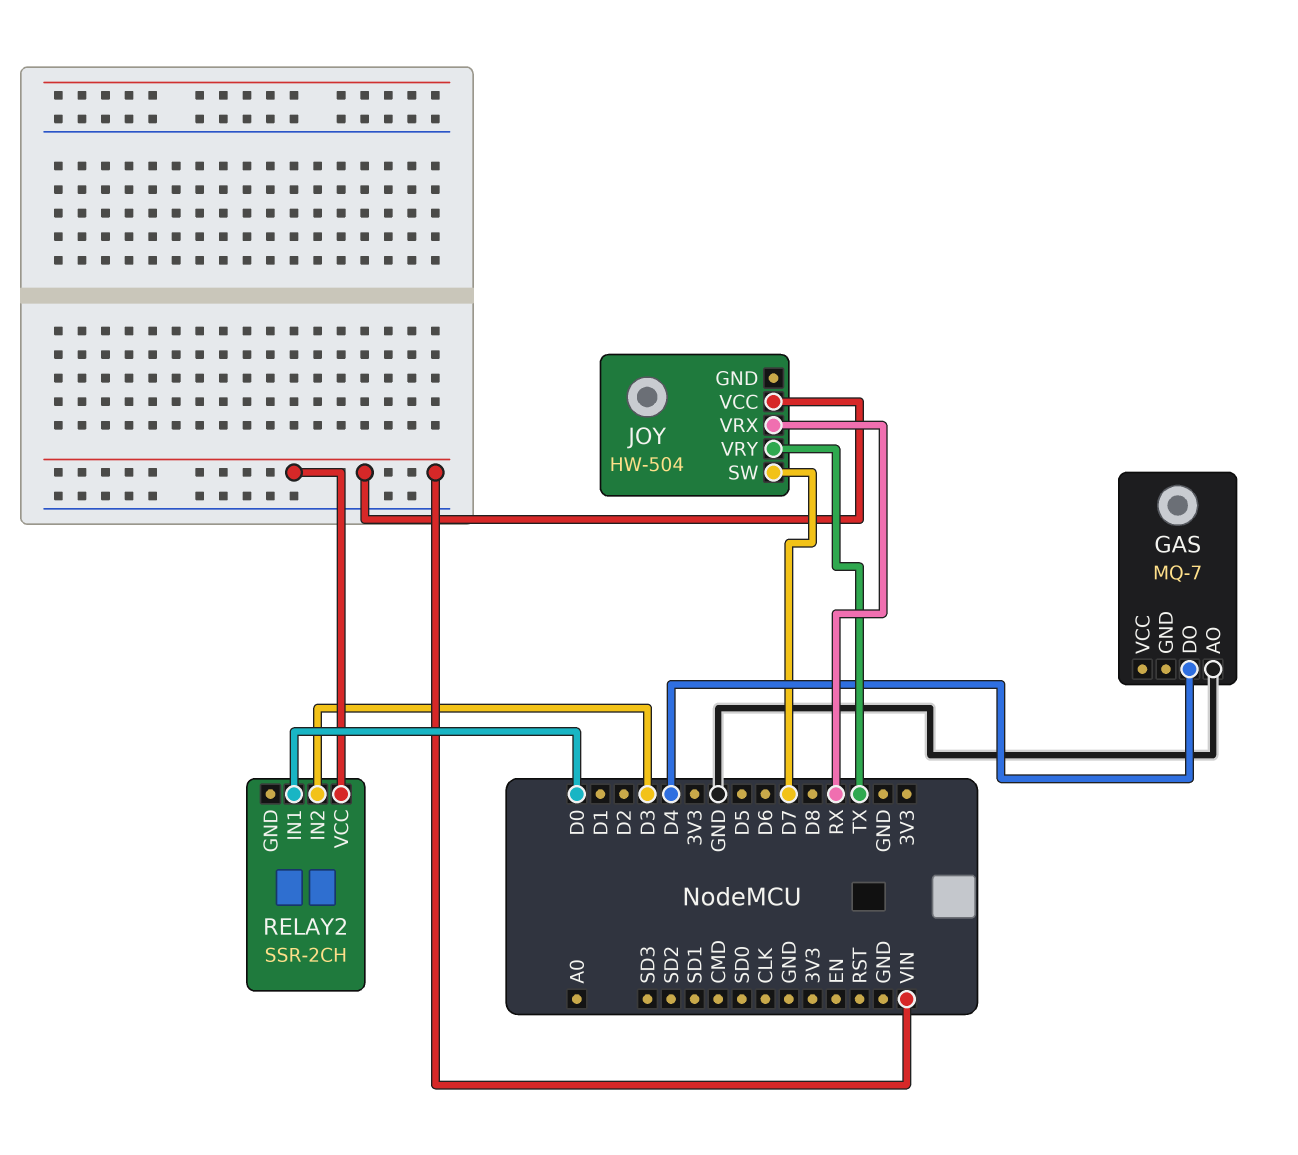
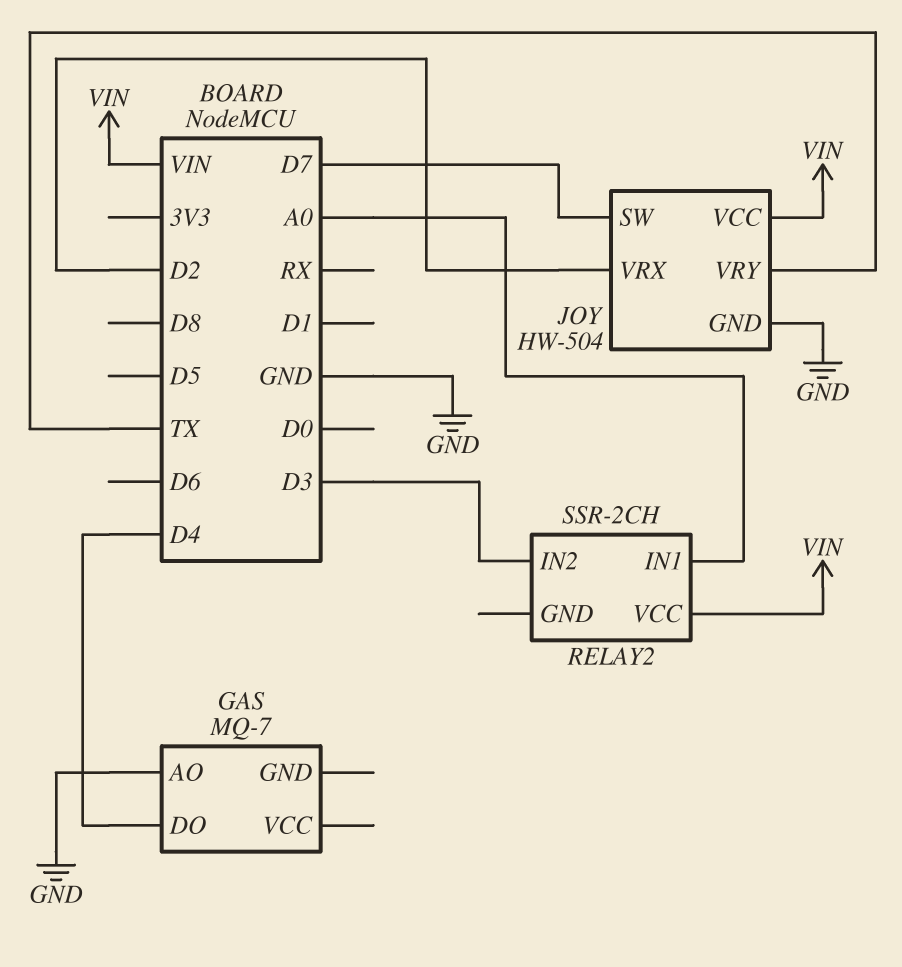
JOY pin GND: none -> GND
JOY pin VRX: RX -> D2
RELAY2 pin IN1: D0 -> A0

